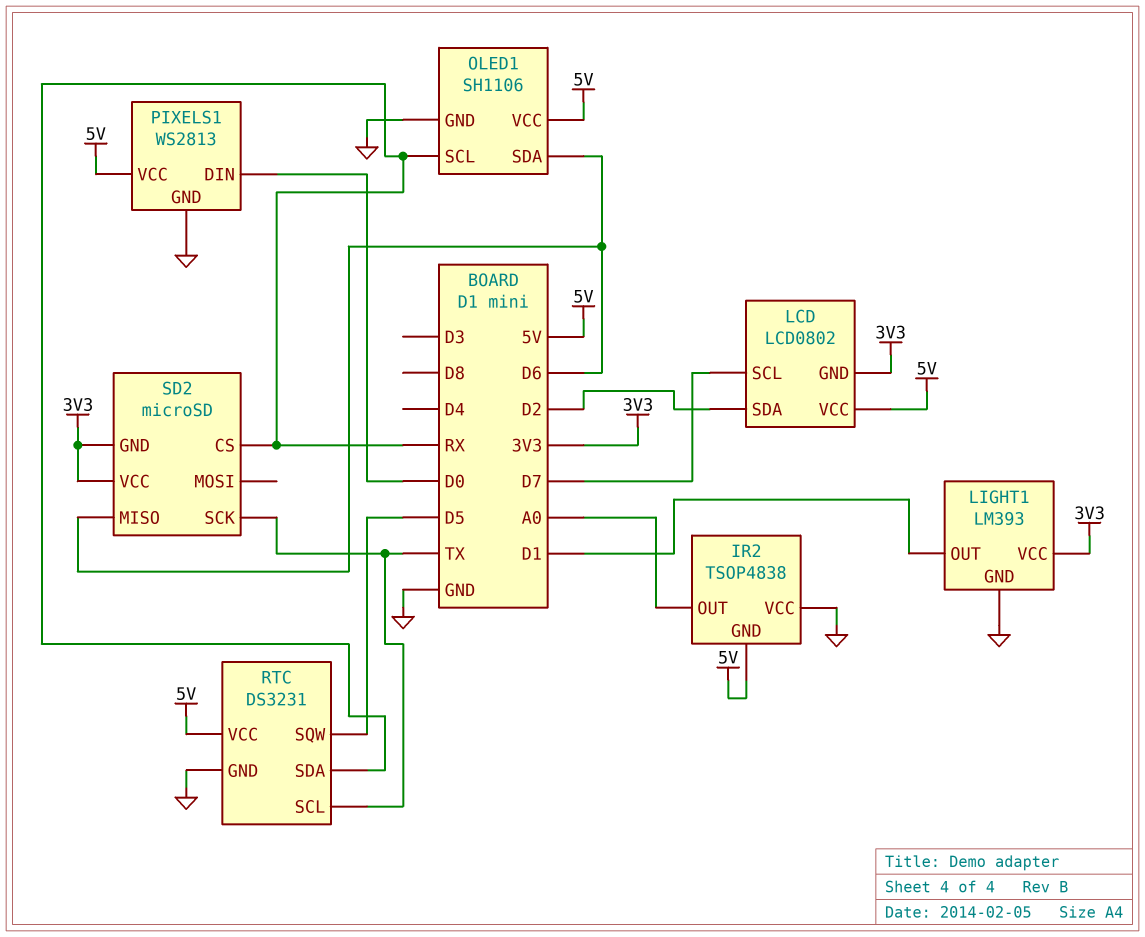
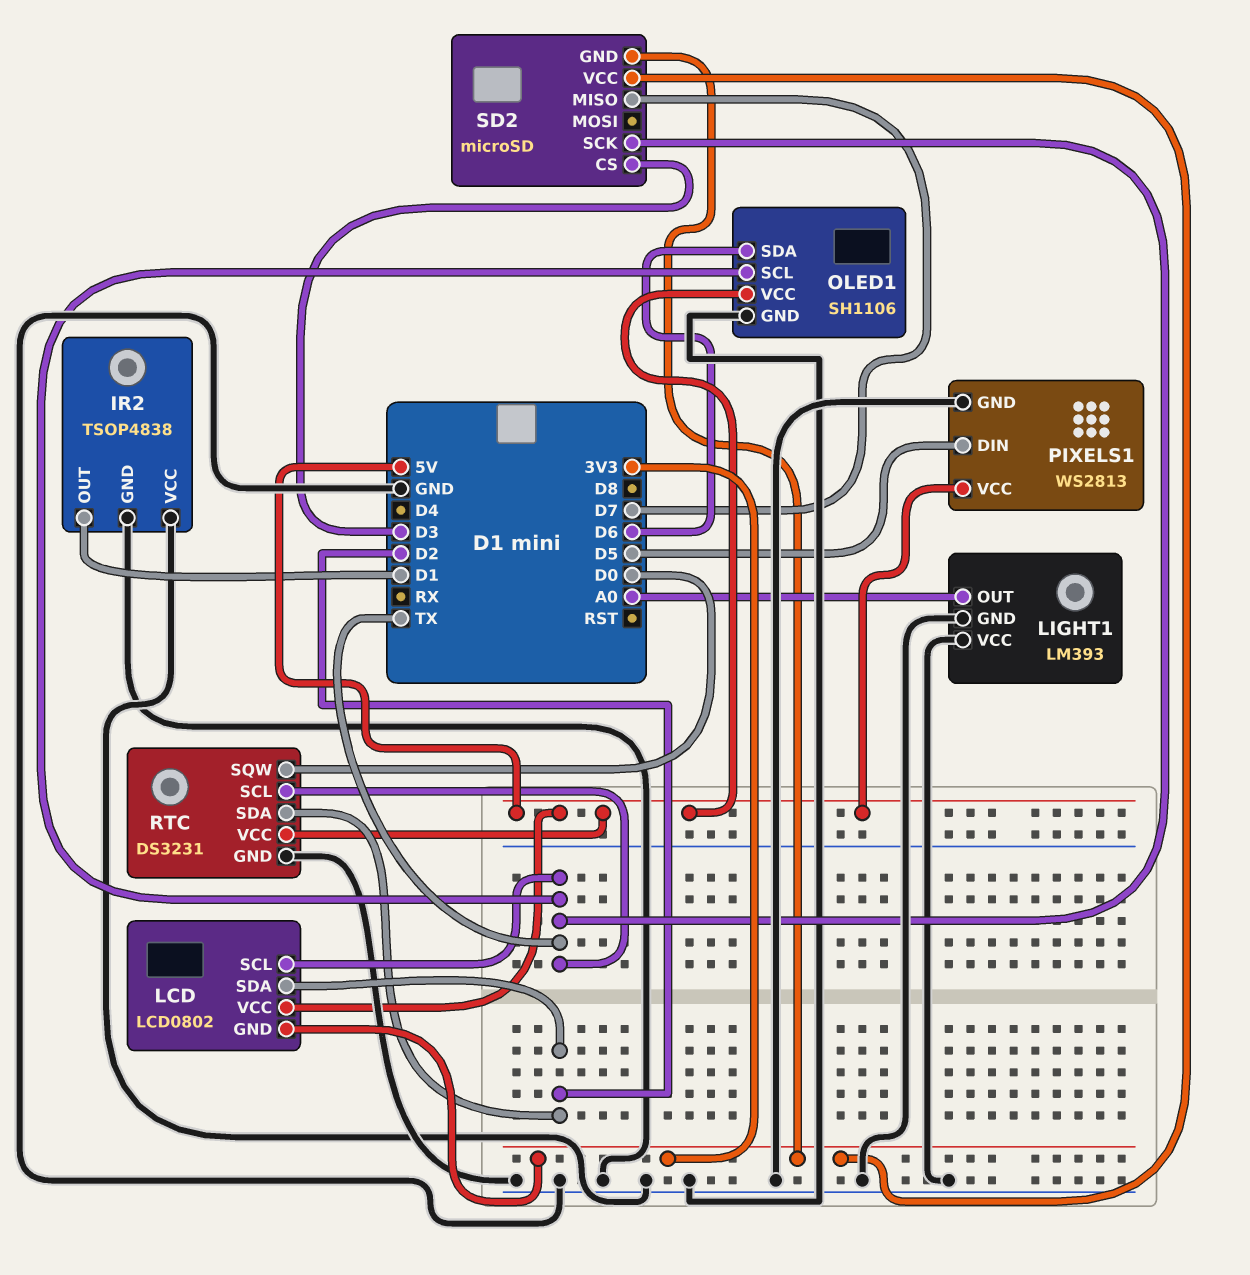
IR2 pin GND: 5V -> GND
IR2 pin OUT: A0 -> D1
LCD pin SCL: D7 -> TX
LIGHT1 pin OUT: D1 -> A0
LIGHT1 pin VCC: 3V3 -> GND
OLED1 pin SCL: RX -> TX
PIXELS1 pin DIN: D0 -> D5
RTC pin SDA: RX -> D2
RTC pin SQW: D5 -> D0
SD2 pin CS: RX -> D3
SD2 pin MISO: D6 -> D7

